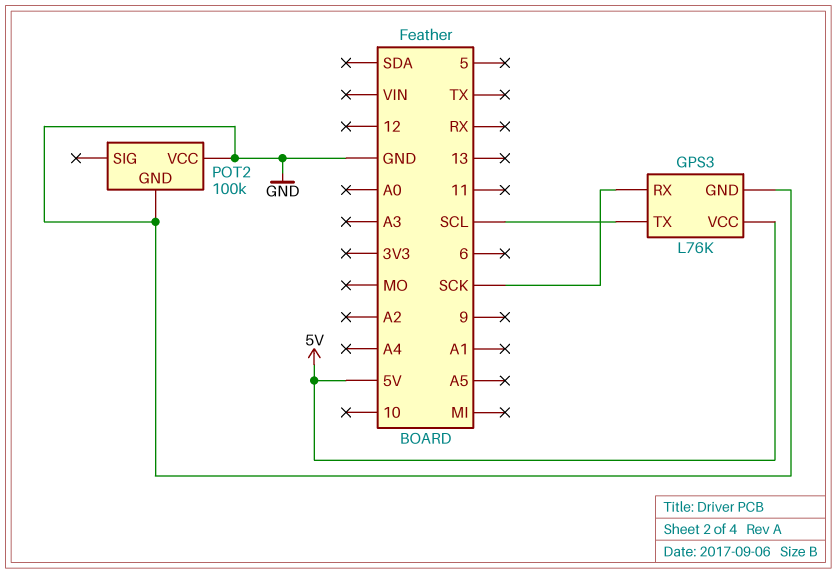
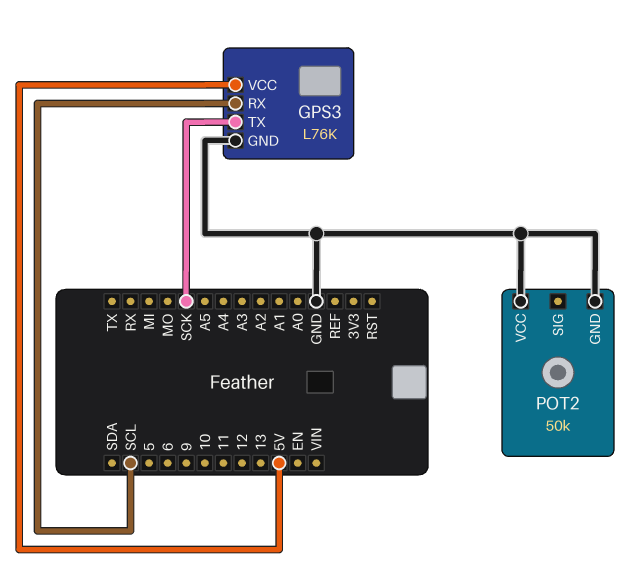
GPS3 pin RX: SCK -> SCL
GPS3 pin TX: SCL -> SCK
POT2: 100k -> 50k

